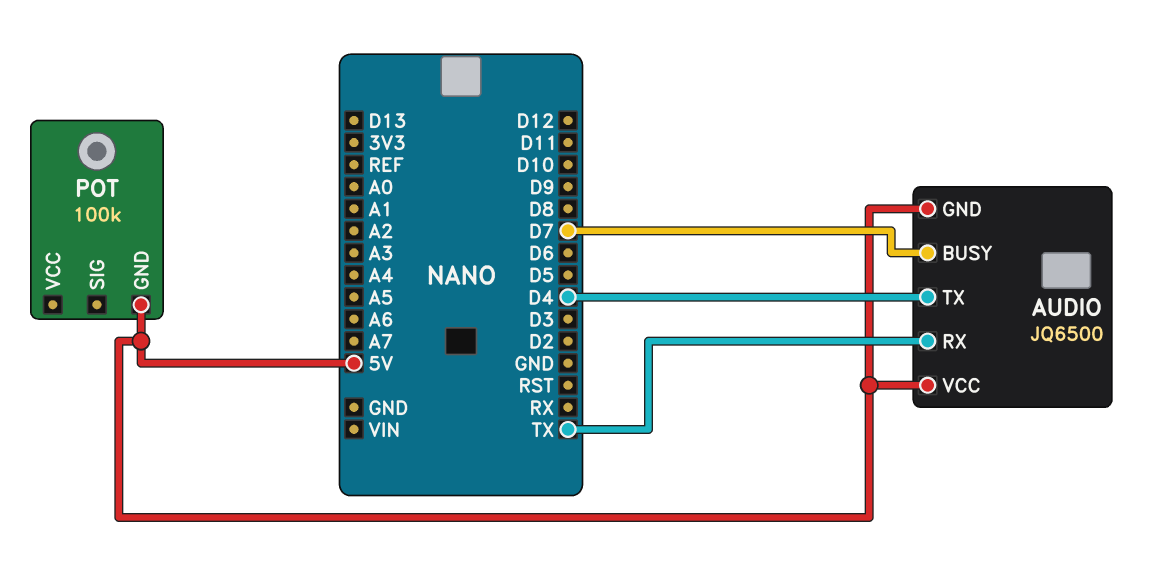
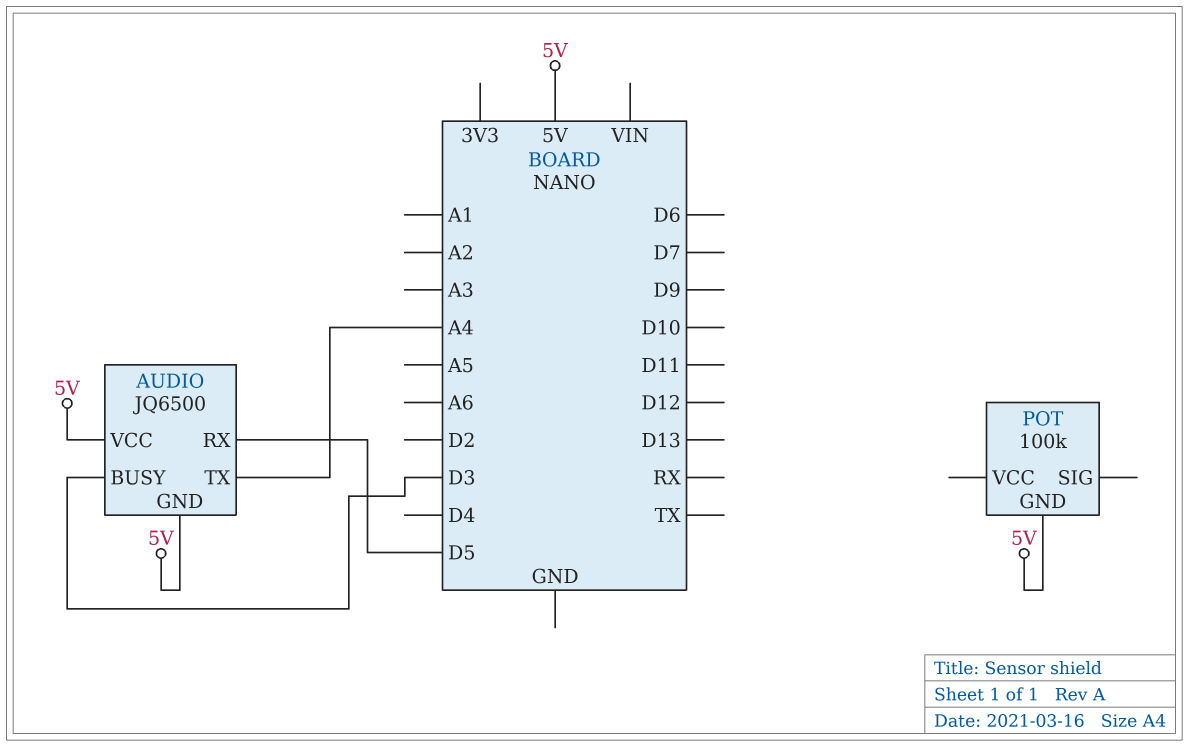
AUDIO pin BUSY: D7 -> D3
AUDIO pin RX: TX -> D5
AUDIO pin TX: D4 -> A4

